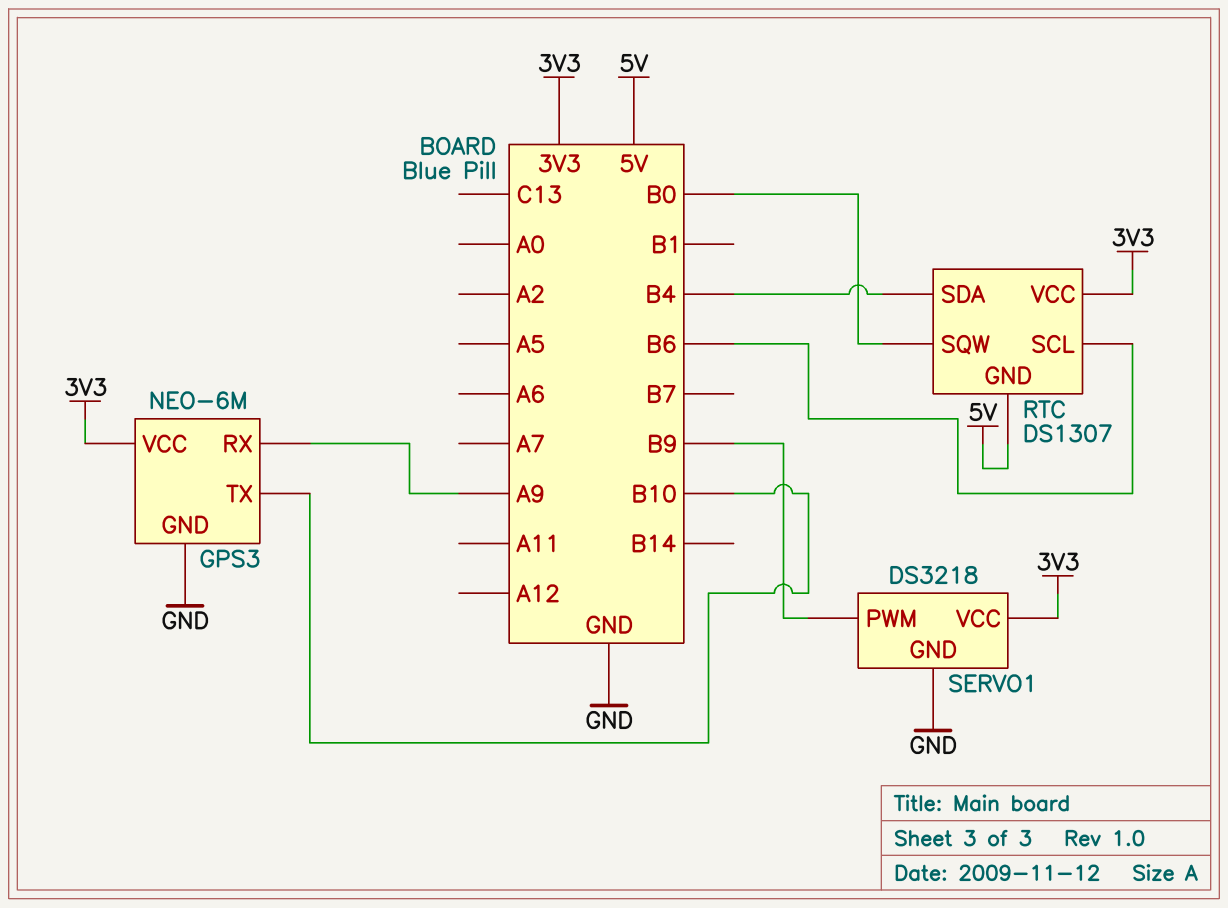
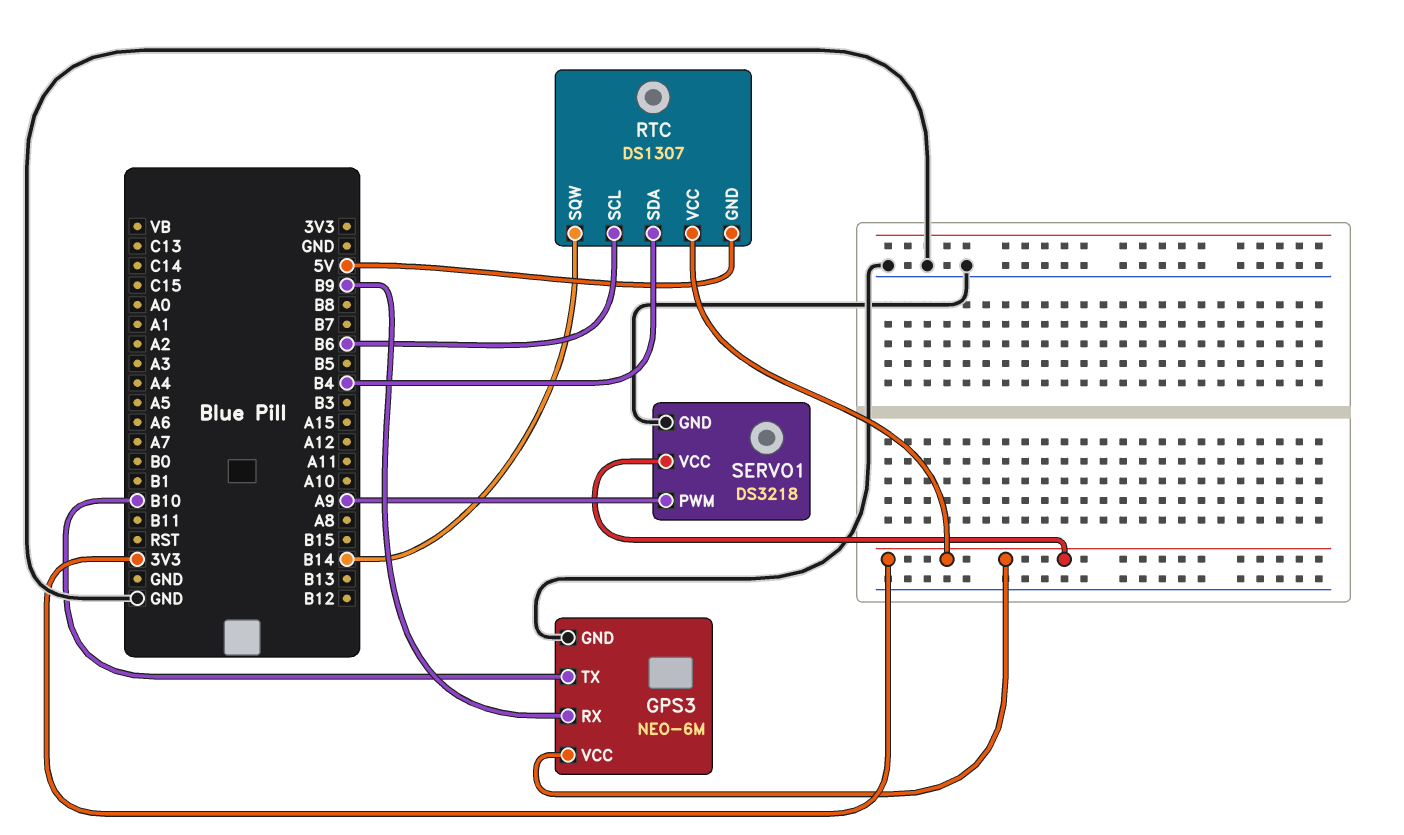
GPS3 pin RX: A9 -> B9
RTC pin SQW: B0 -> B14
SERVO1 pin PWM: B9 -> A9

